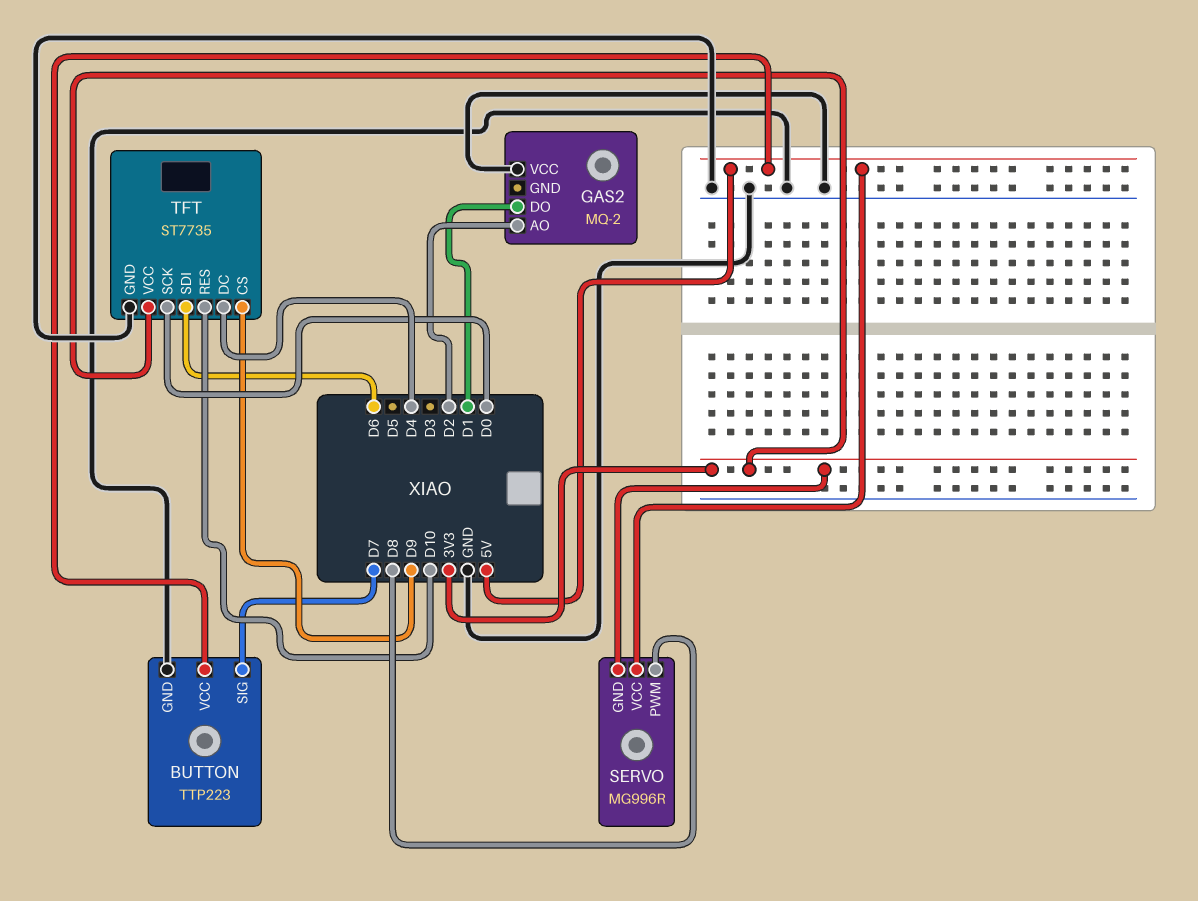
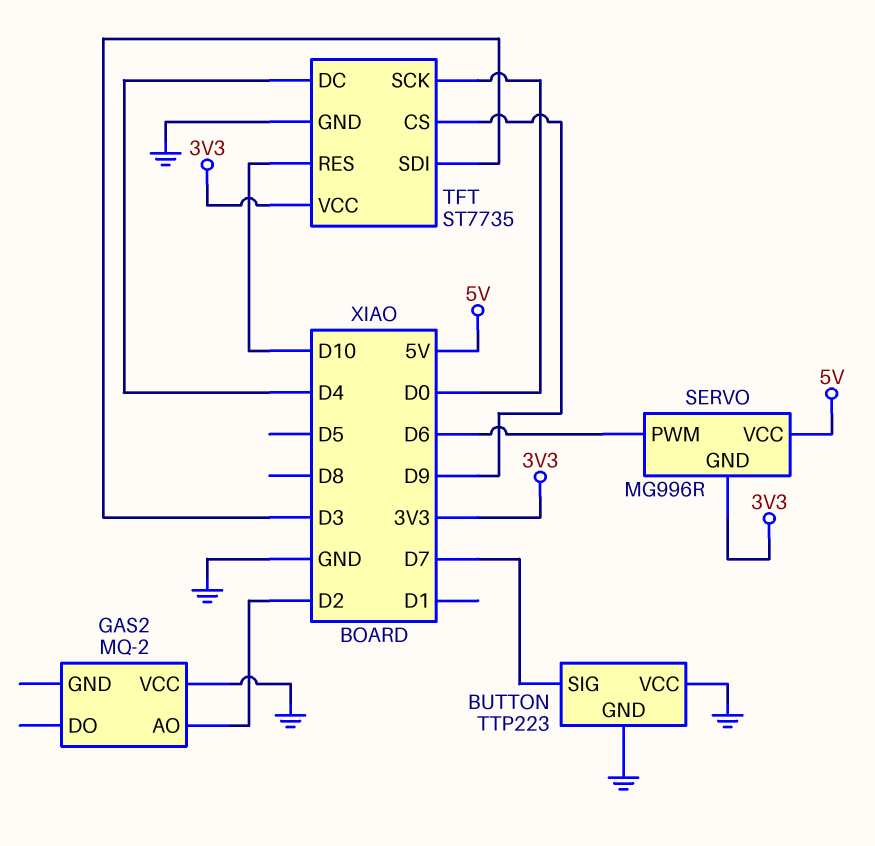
BUTTON pin VCC: 5V -> GND
GAS2 pin DO: D1 -> none
SERVO pin PWM: D8 -> D6
TFT pin SDI: D6 -> D3

